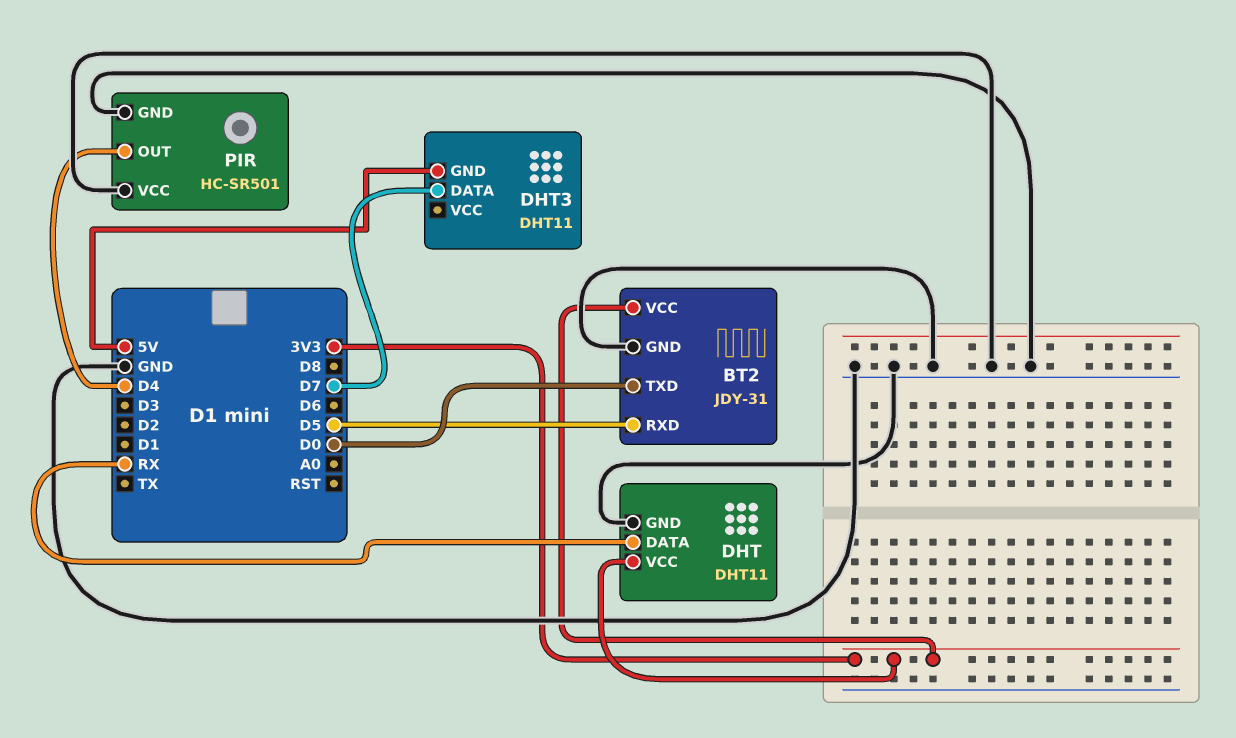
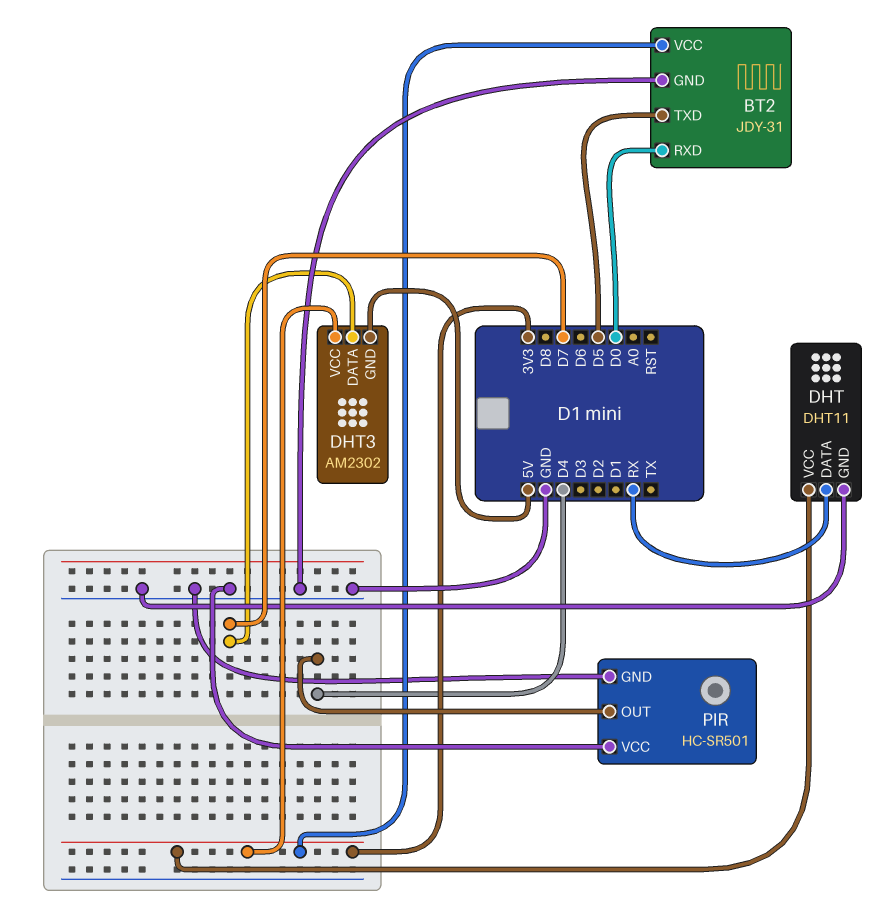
BT2 pin RXD: D5 -> D0
BT2 pin TXD: D0 -> D5
DHT3: DHT11 -> AM2302
DHT3 pin VCC: none -> 3V3

